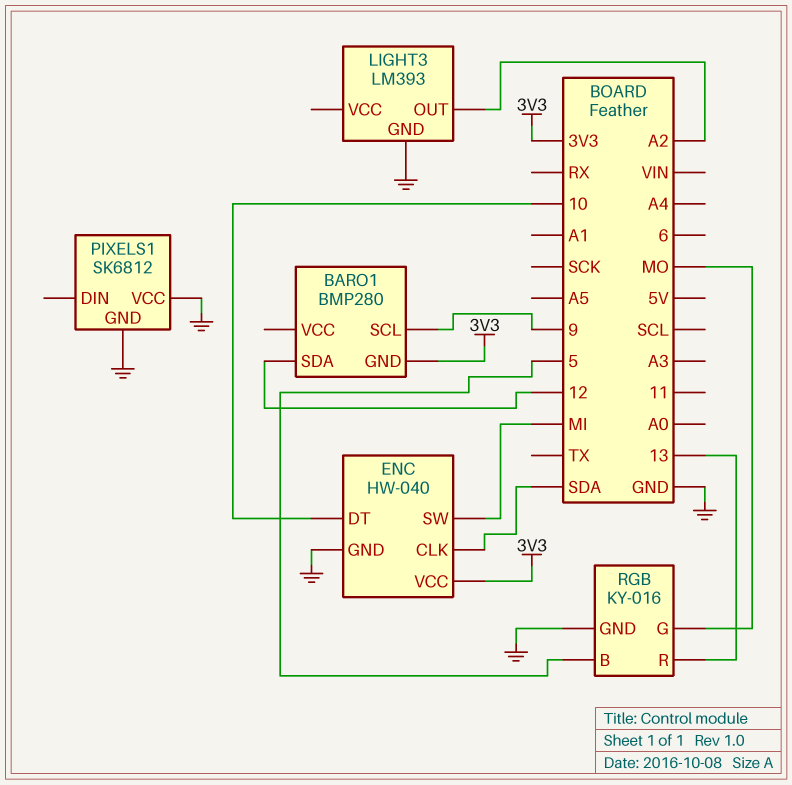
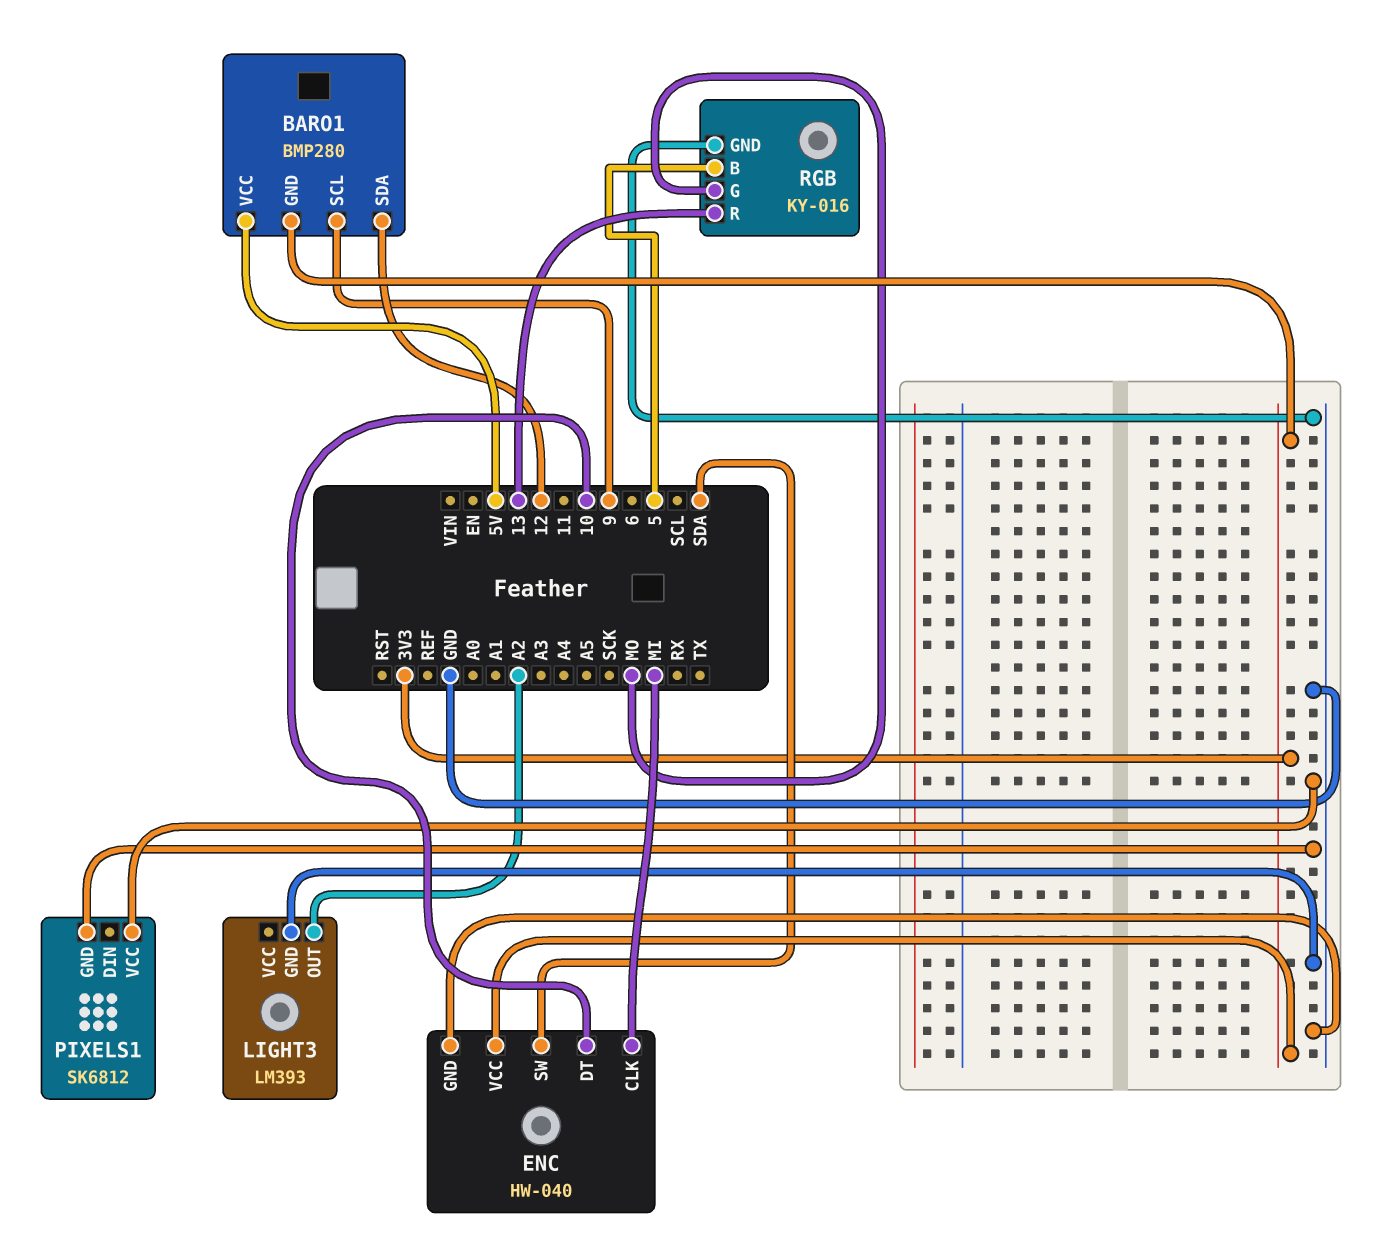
BARO1 pin VCC: none -> 5V
ENC pin CLK: SDA -> MI
ENC pin SW: MI -> SDA

